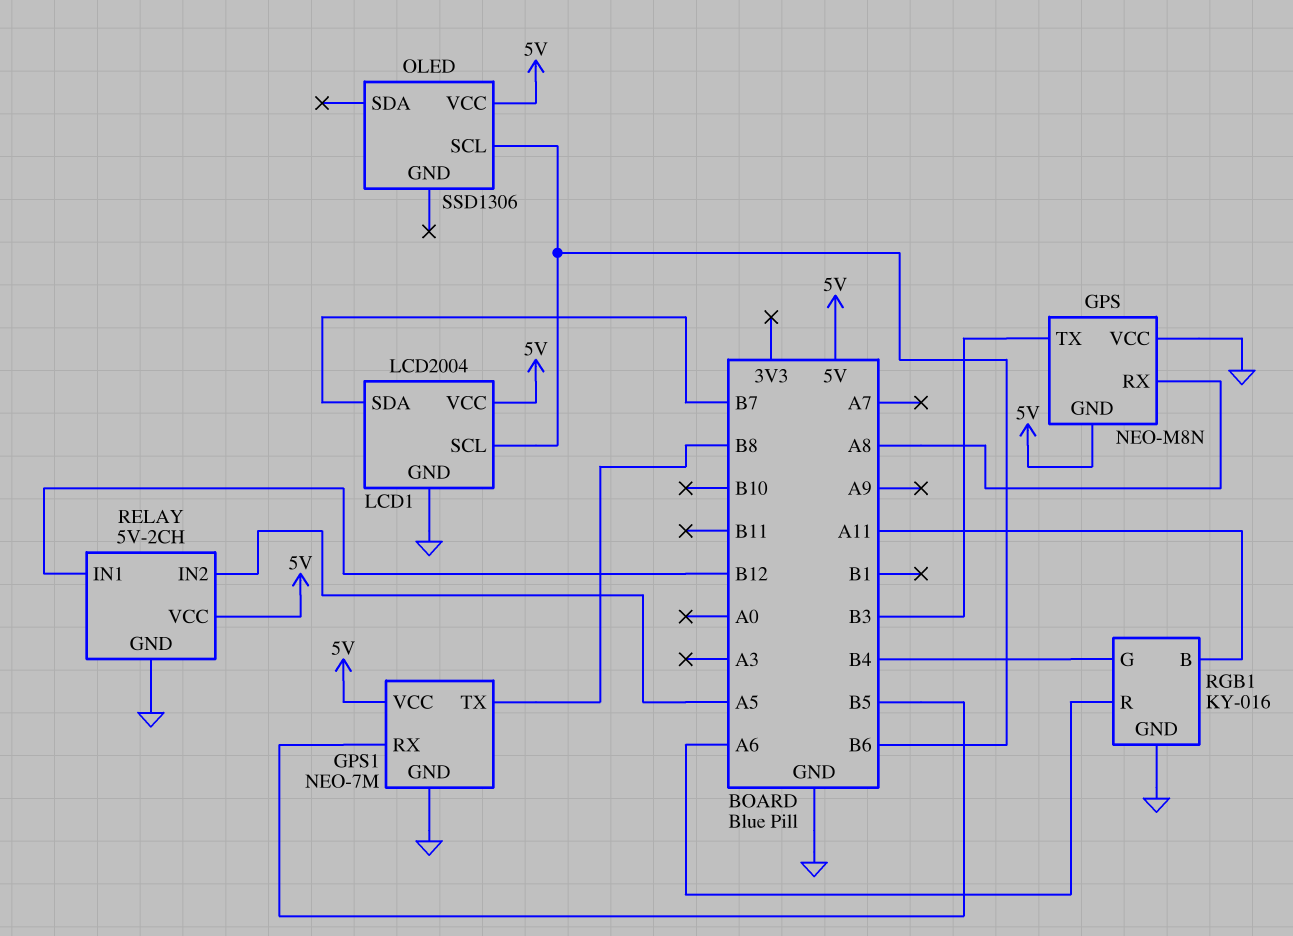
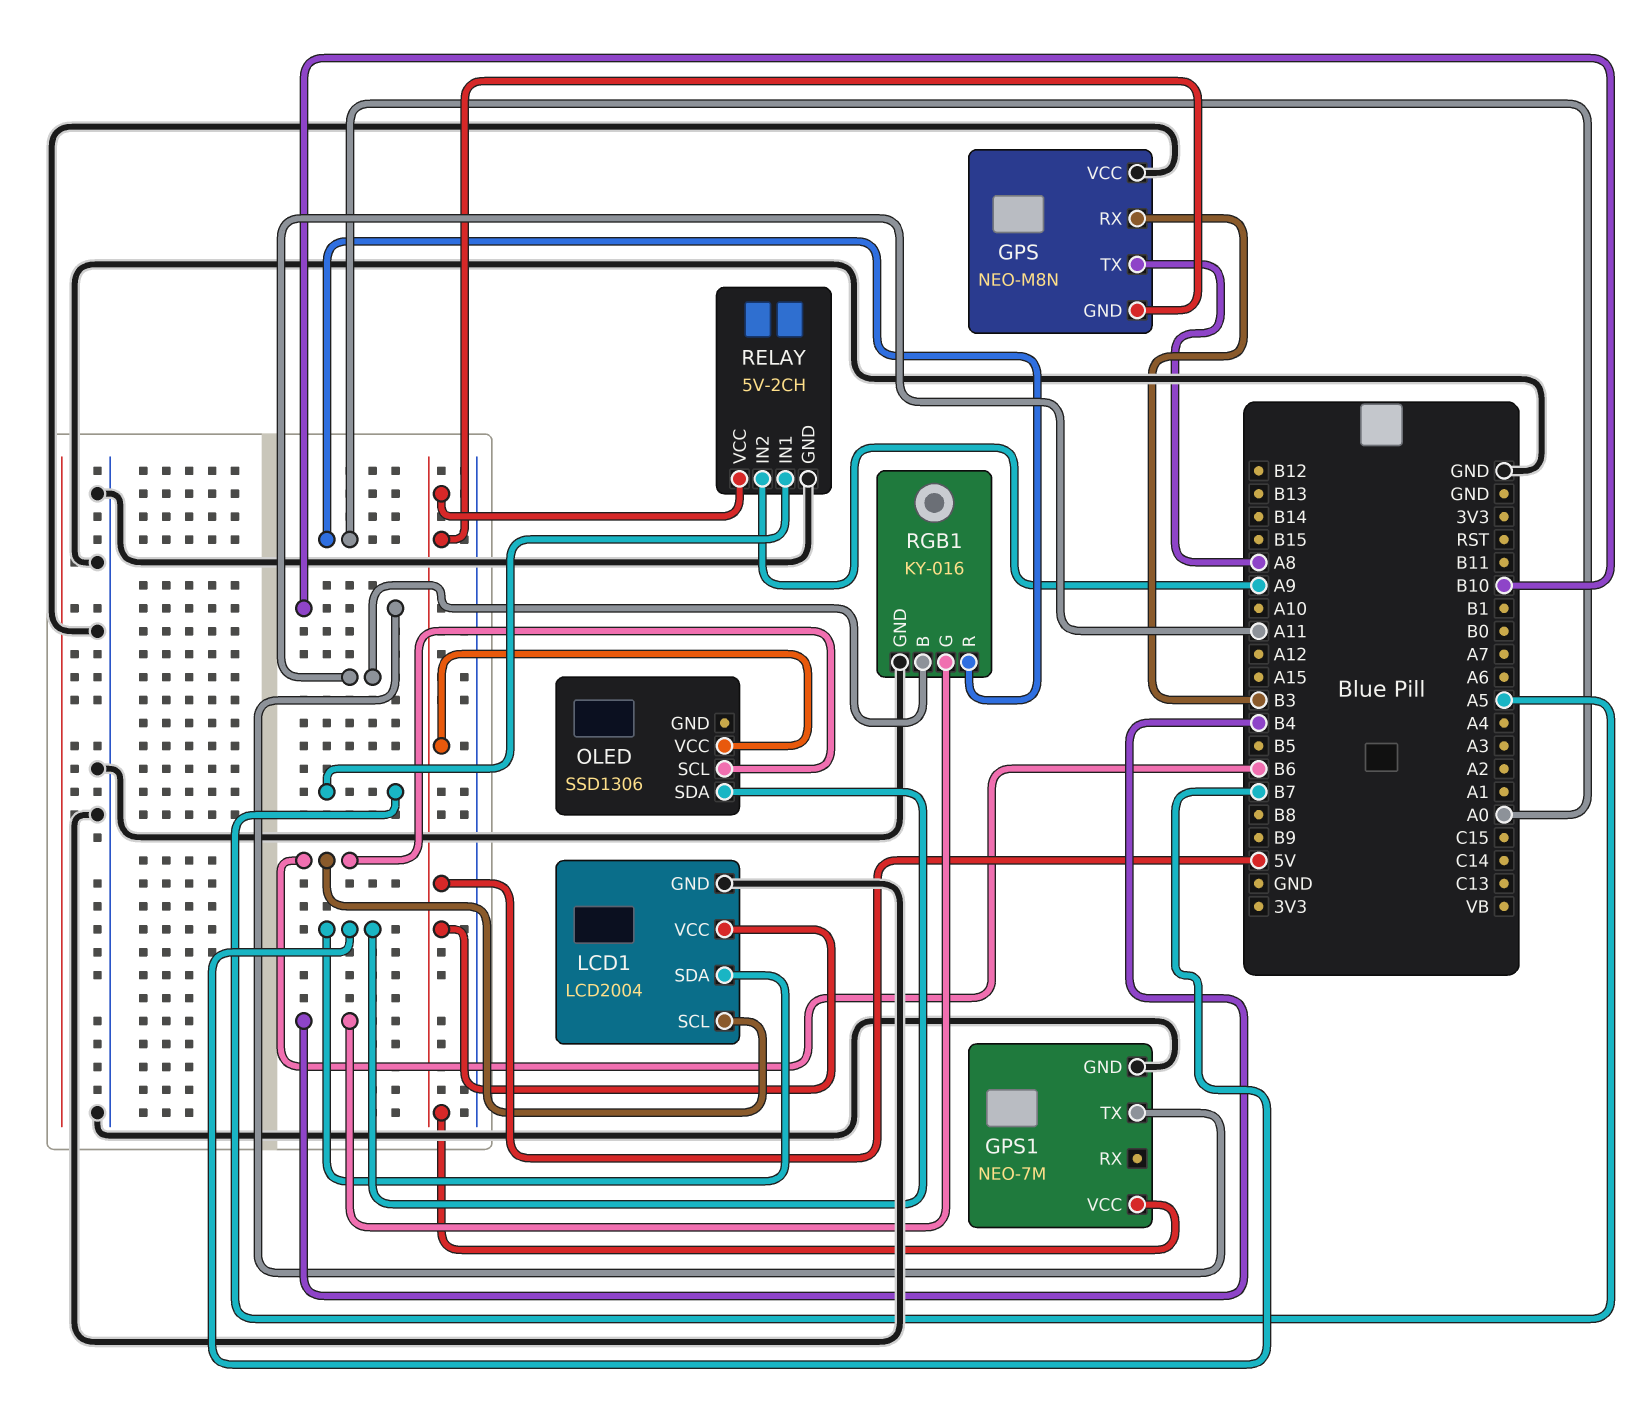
GPS pin RX: A8 -> B3
GPS pin TX: B3 -> A8
GPS1 pin RX: B5 -> none
GPS1 pin TX: B8 -> B10
OLED pin SDA: none -> B7
RELAY pin IN1: B12 -> A5
RELAY pin IN2: A5 -> A9
RGB1 pin R: A6 -> A0

